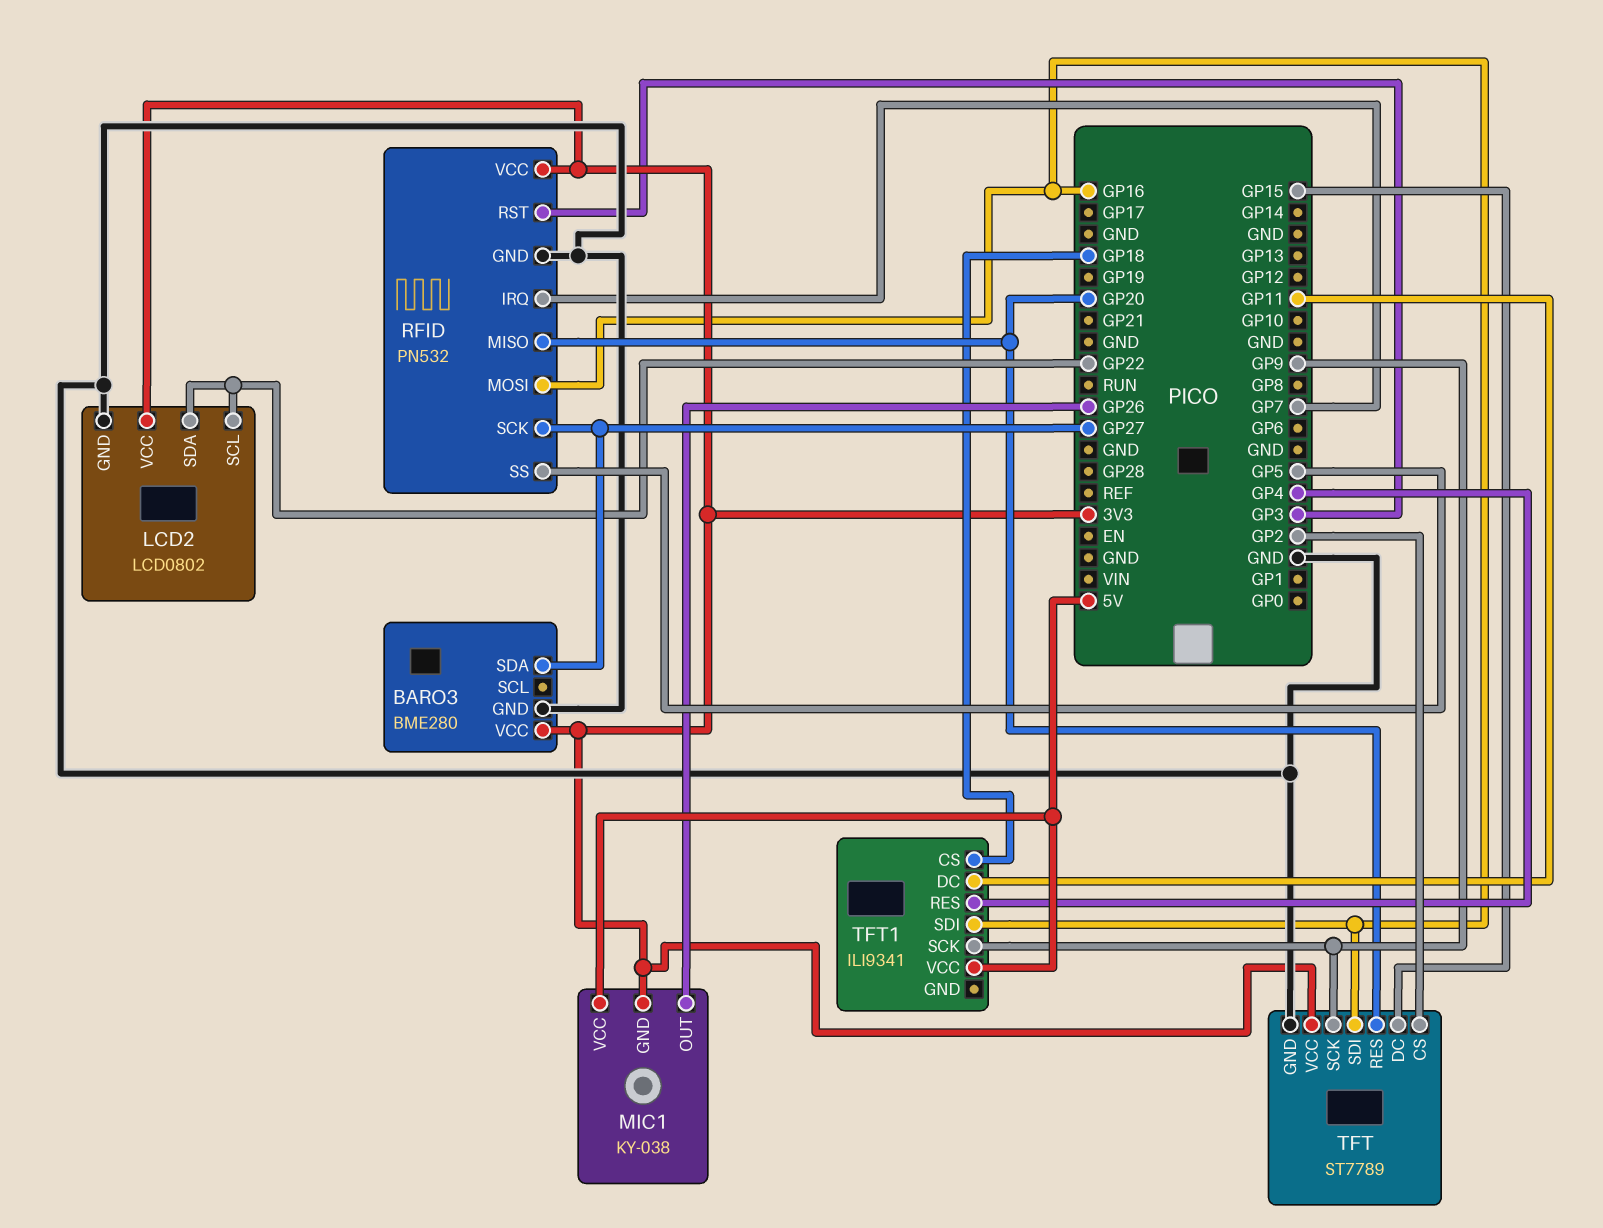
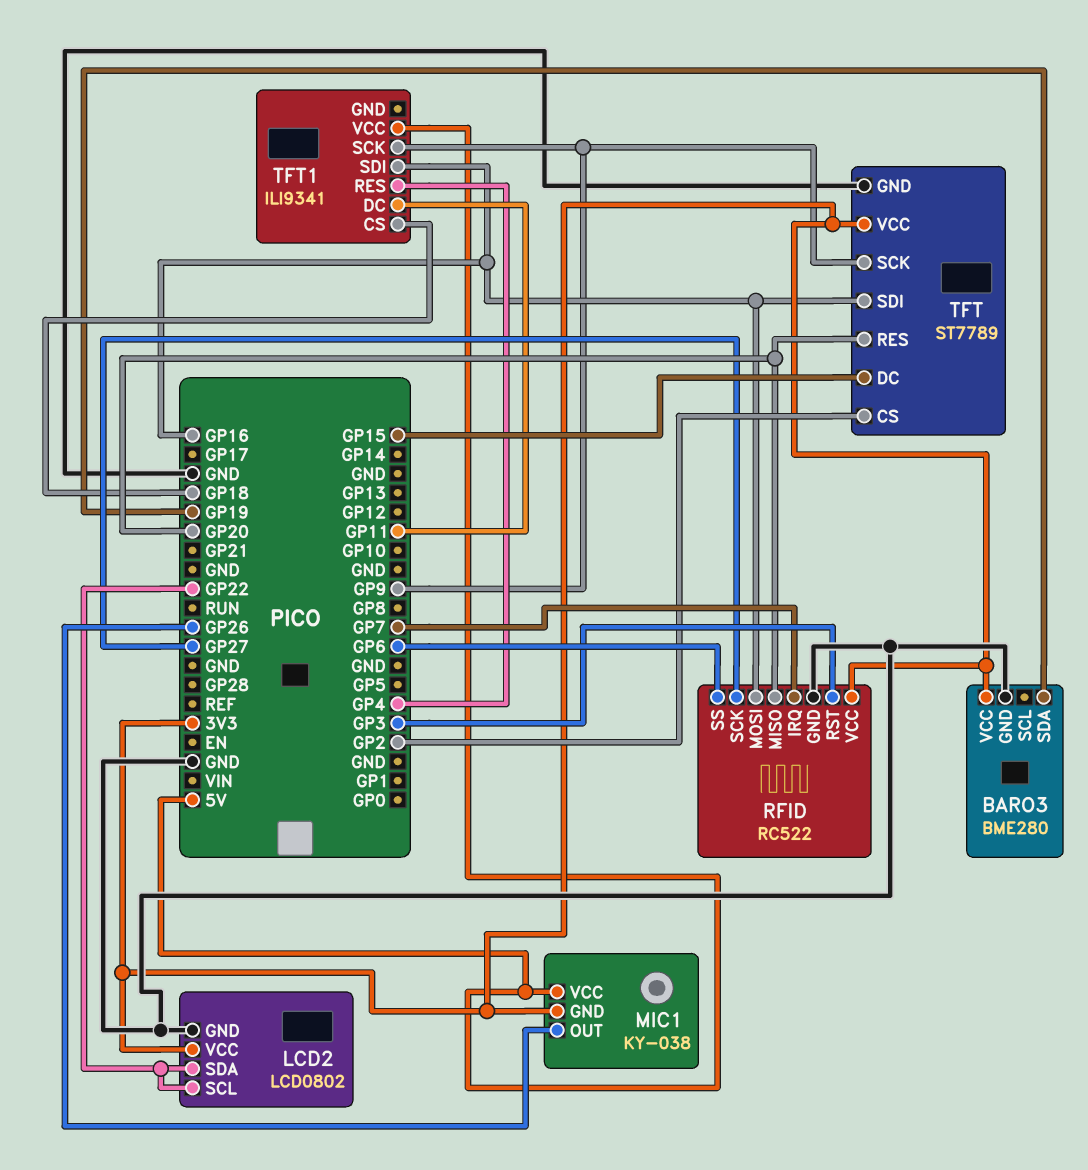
BARO3 pin SDA: GP27 -> GP19
RFID: PN532 -> RC522
RFID pin SS: GP5 -> GP6

